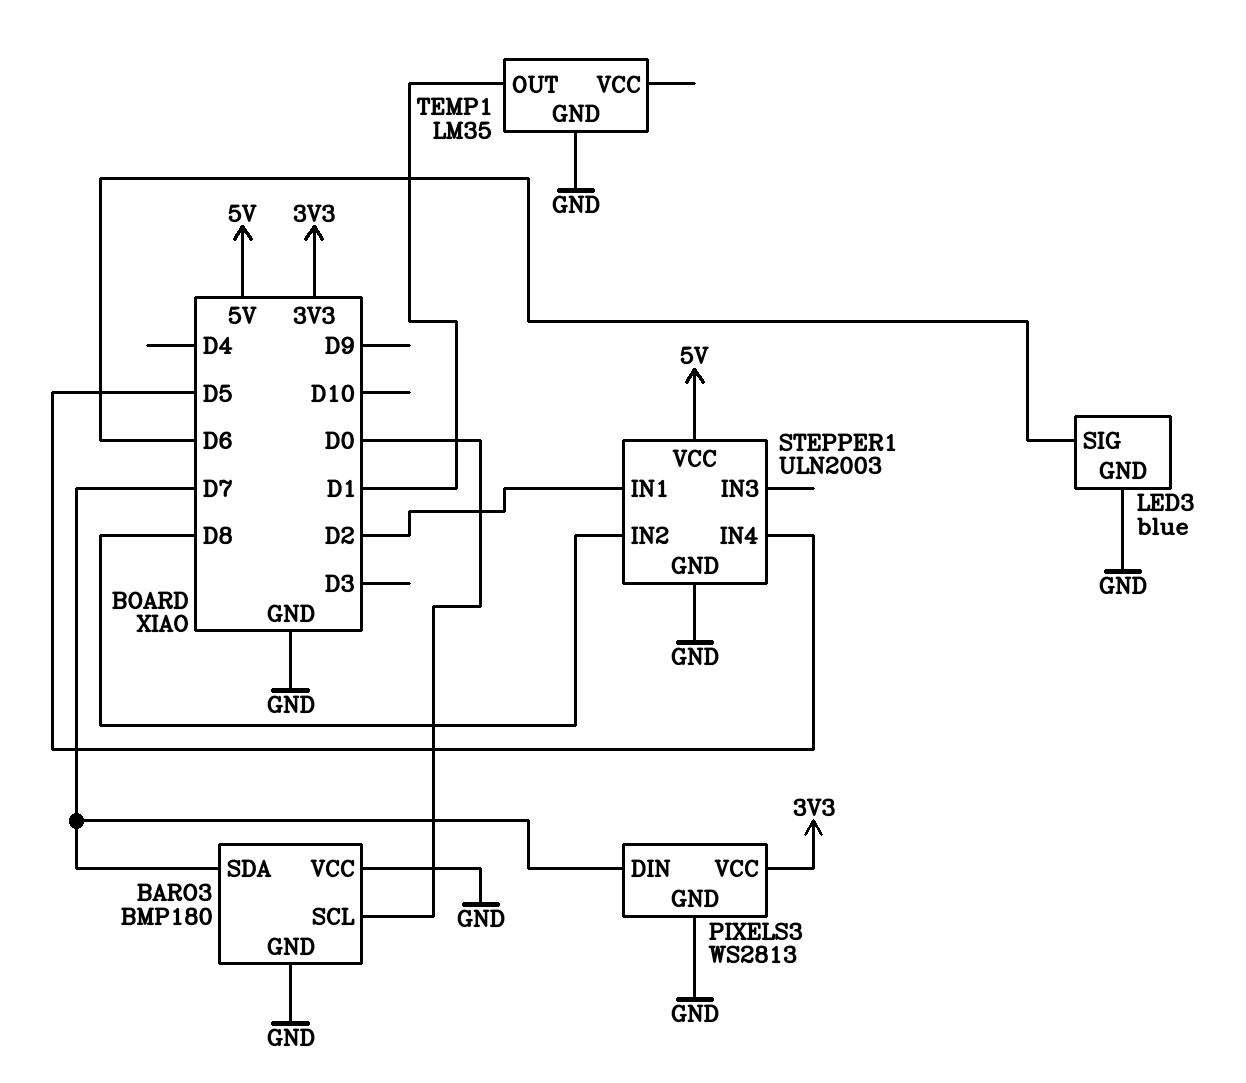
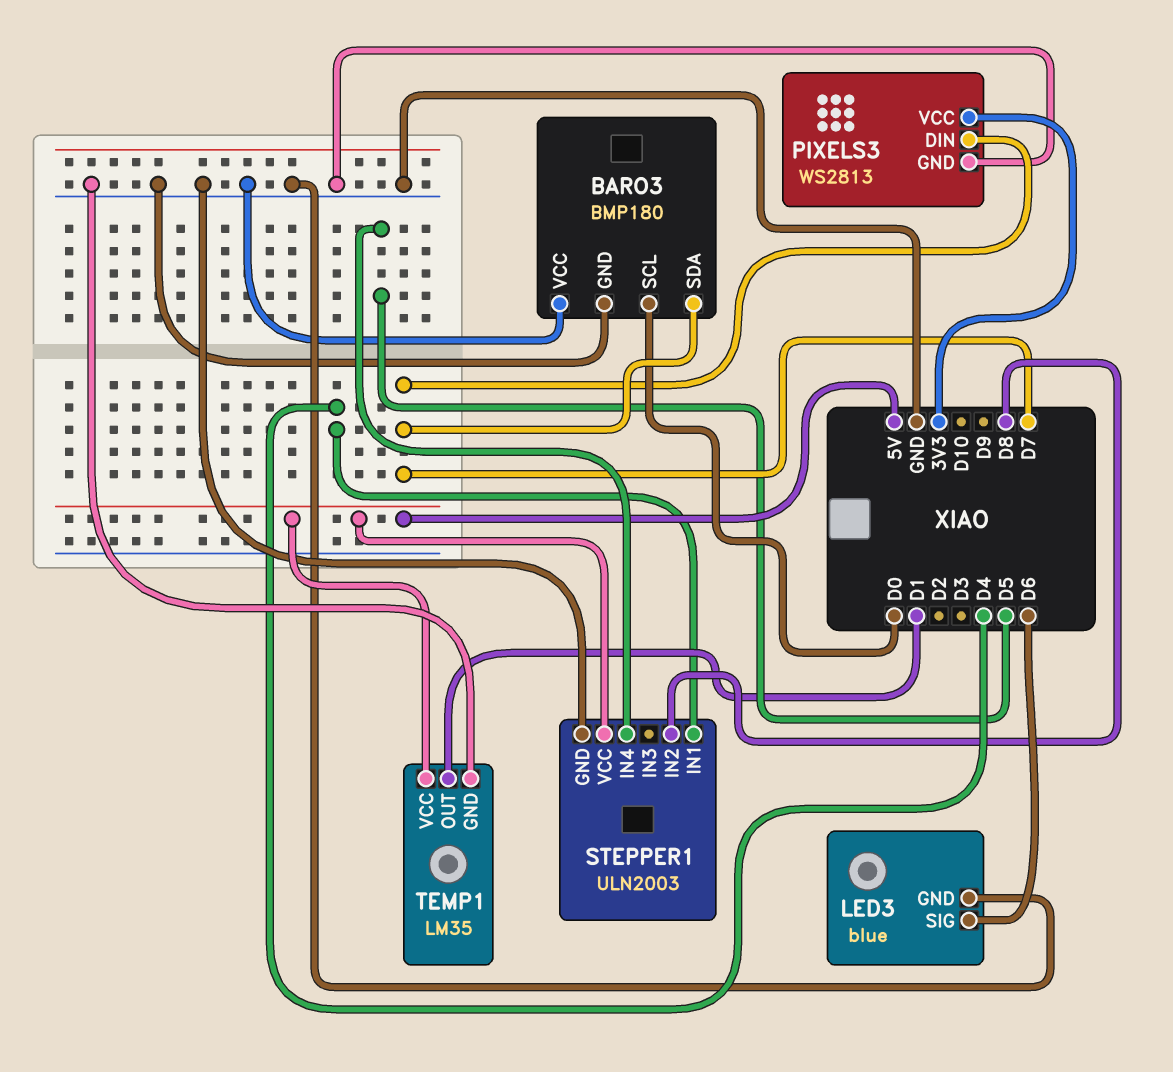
STEPPER1 pin IN1: D2 -> D4
TEMP1 pin VCC: none -> 5V

